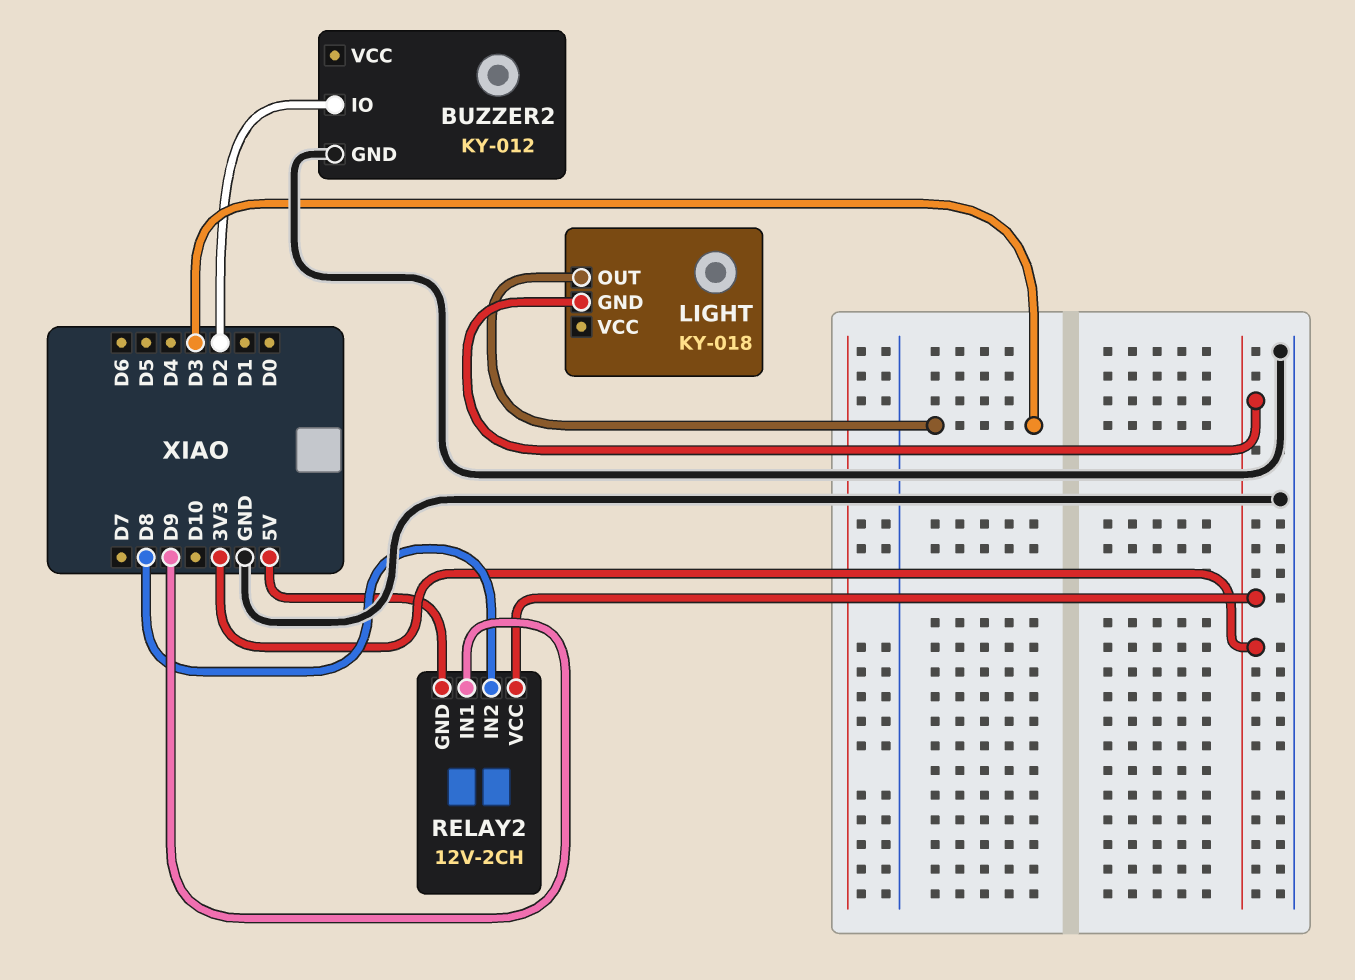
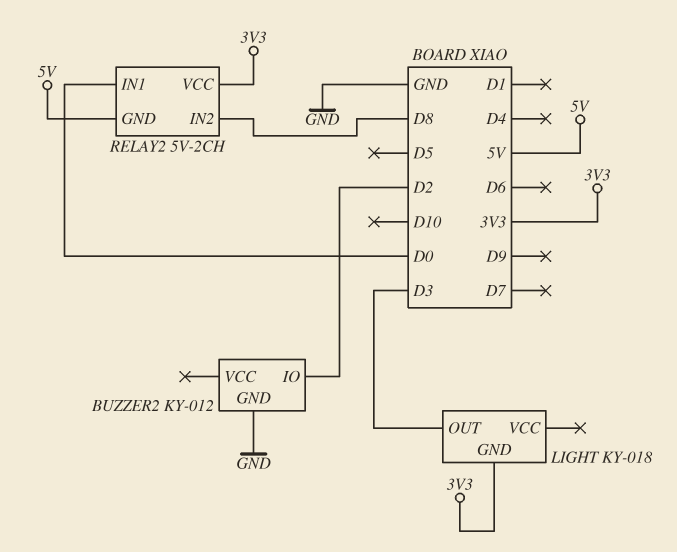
RELAY2: 12V-2CH -> 5V-2CH
RELAY2 pin IN1: D9 -> D0

